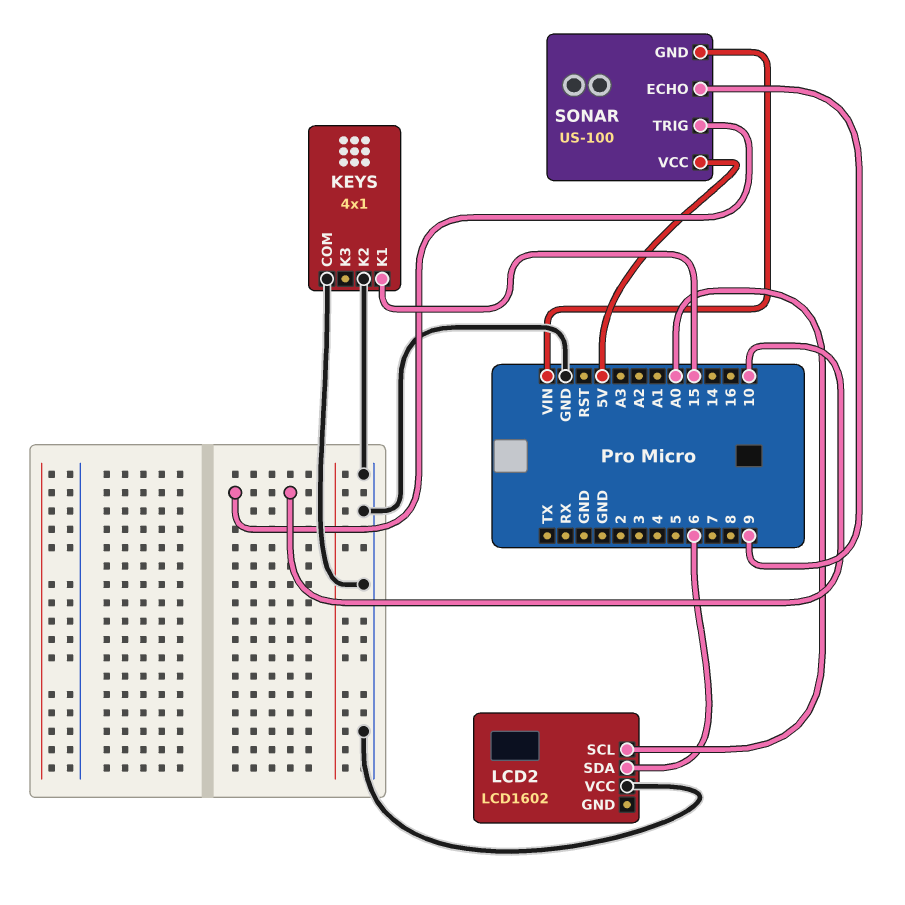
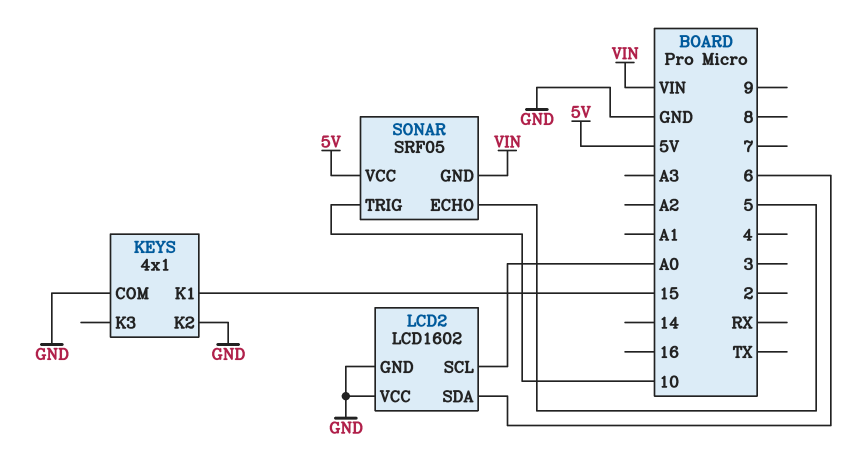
LCD2 pin GND: none -> GND
SONAR: US-100 -> SRF05
SONAR pin ECHO: 9 -> 5

